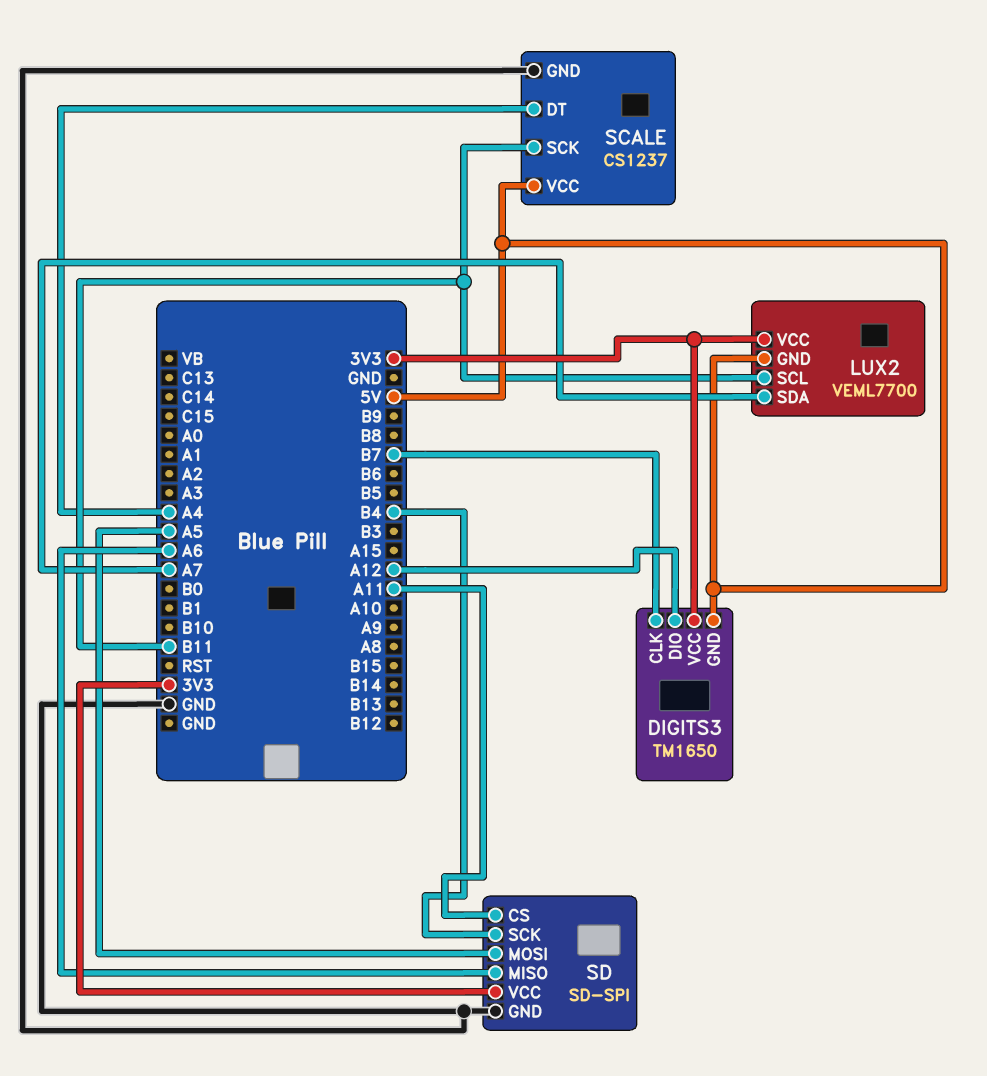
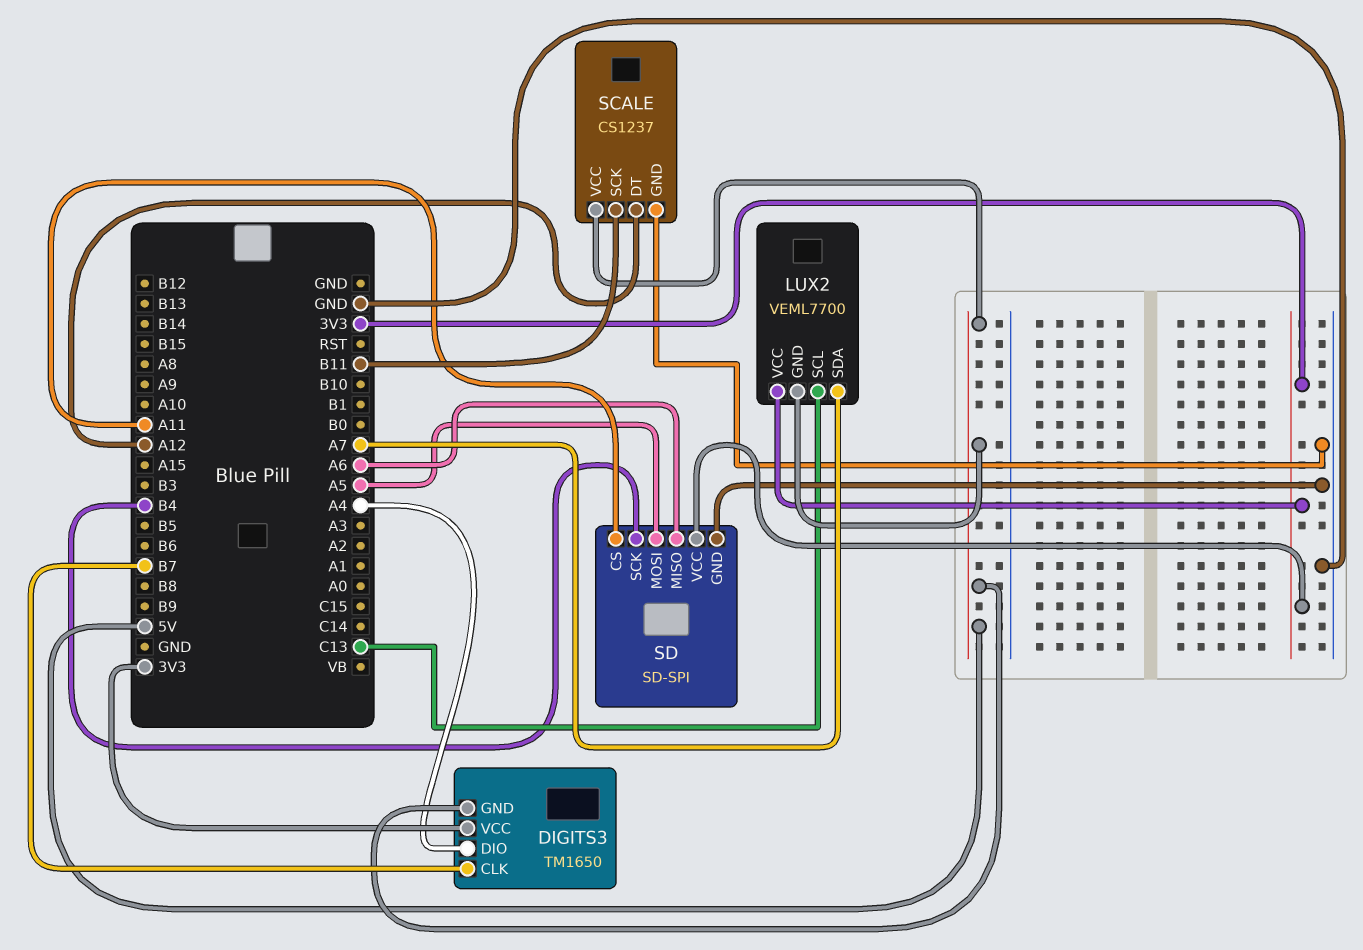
DIGITS3 pin DIO: A12 -> A4
LUX2 pin SCL: B11 -> C13
SCALE pin DT: A4 -> A12

